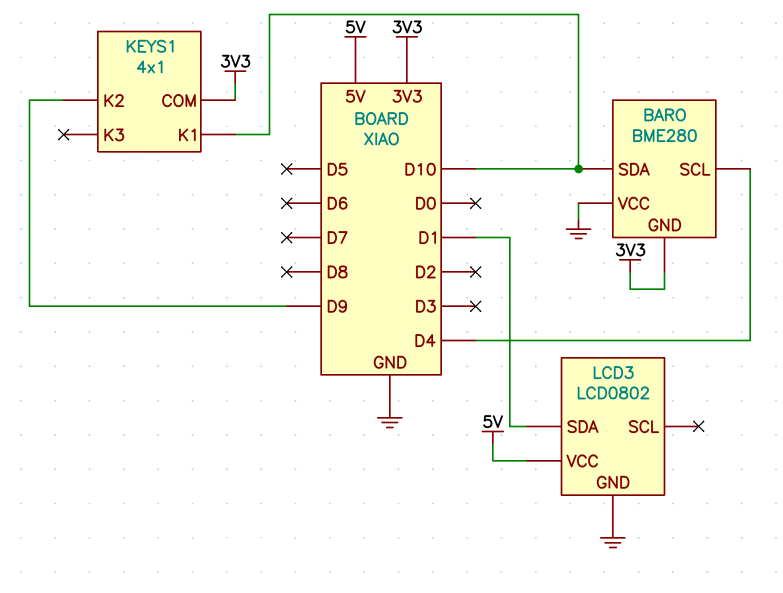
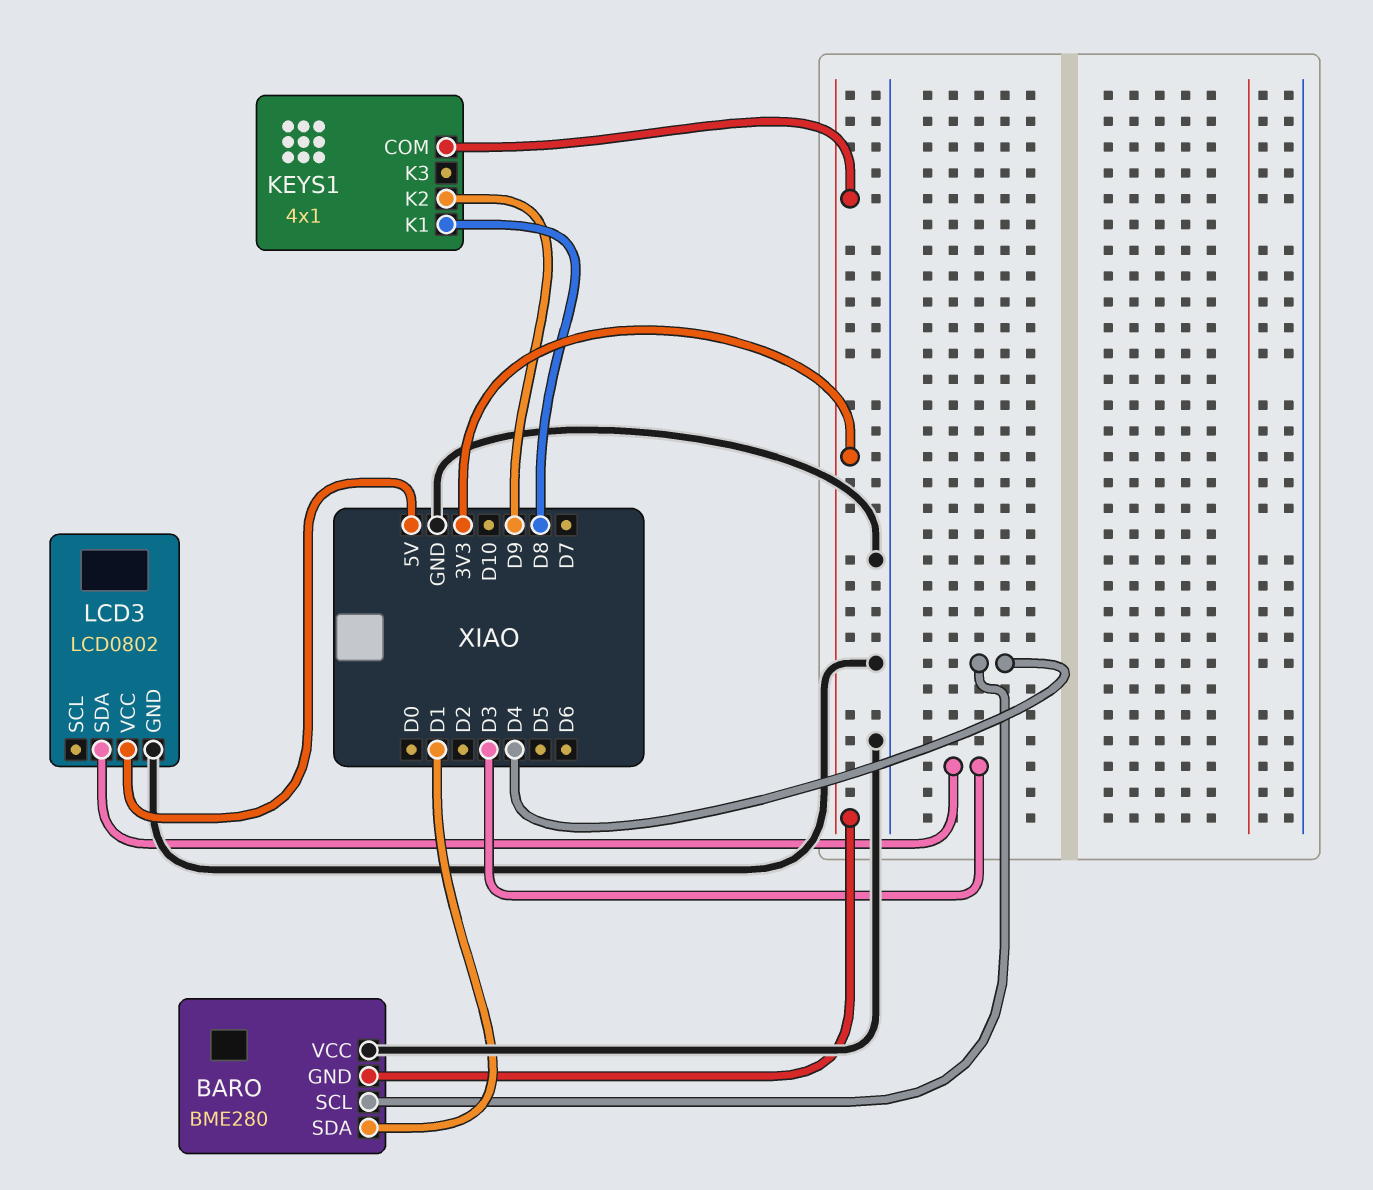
BARO pin SDA: D10 -> D1
KEYS1 pin K1: D10 -> D8
LCD3 pin SDA: D1 -> D3

